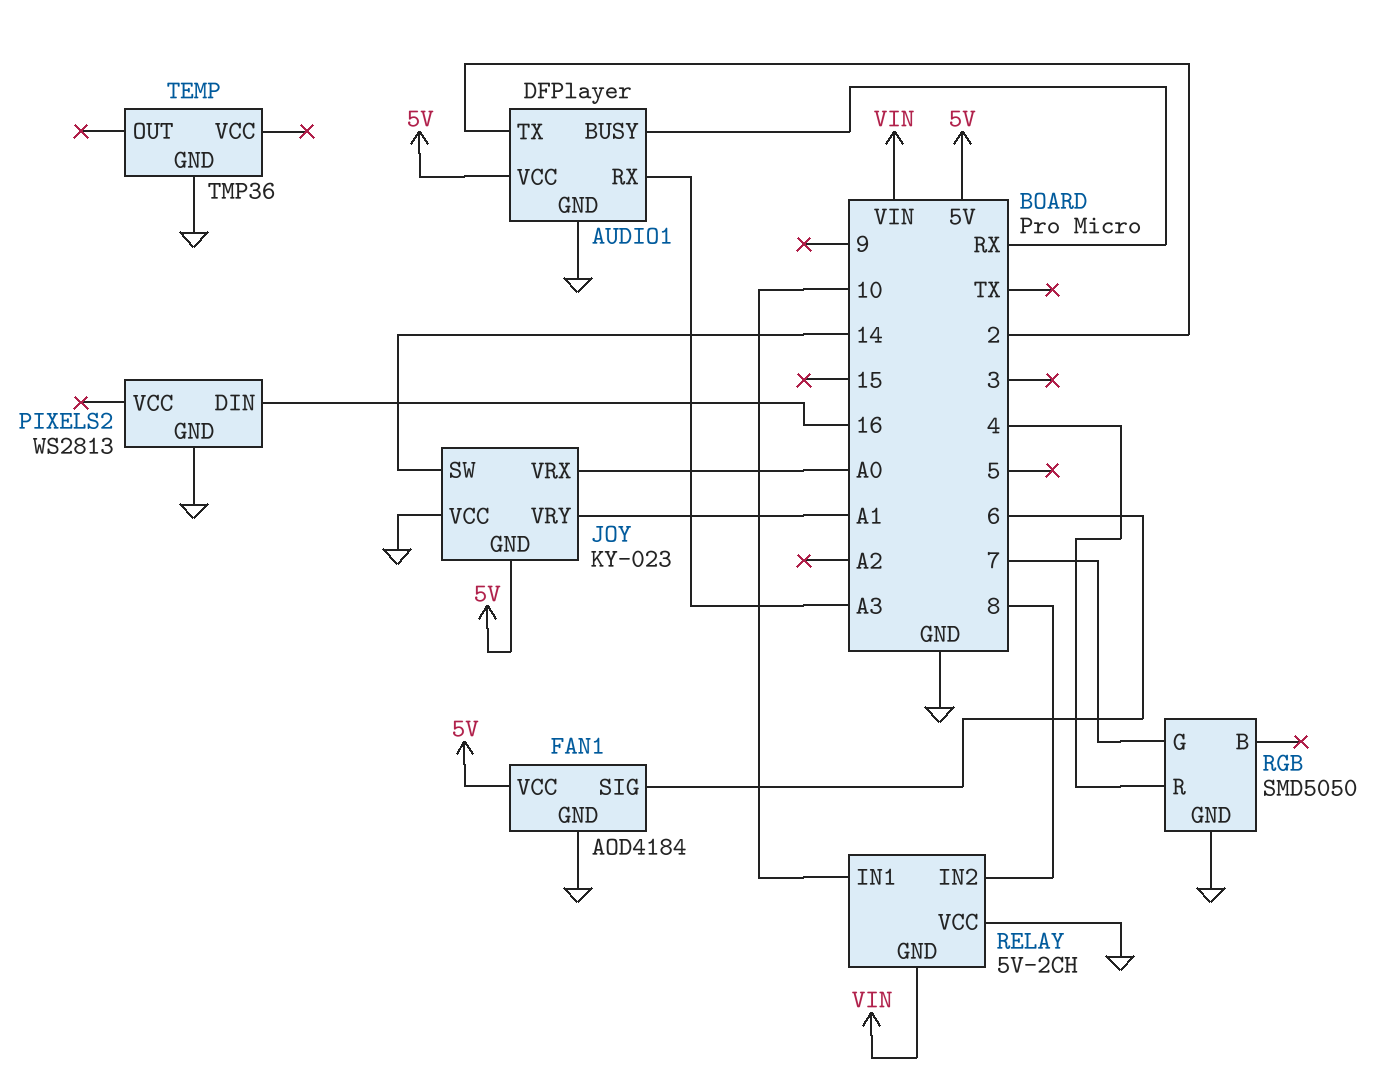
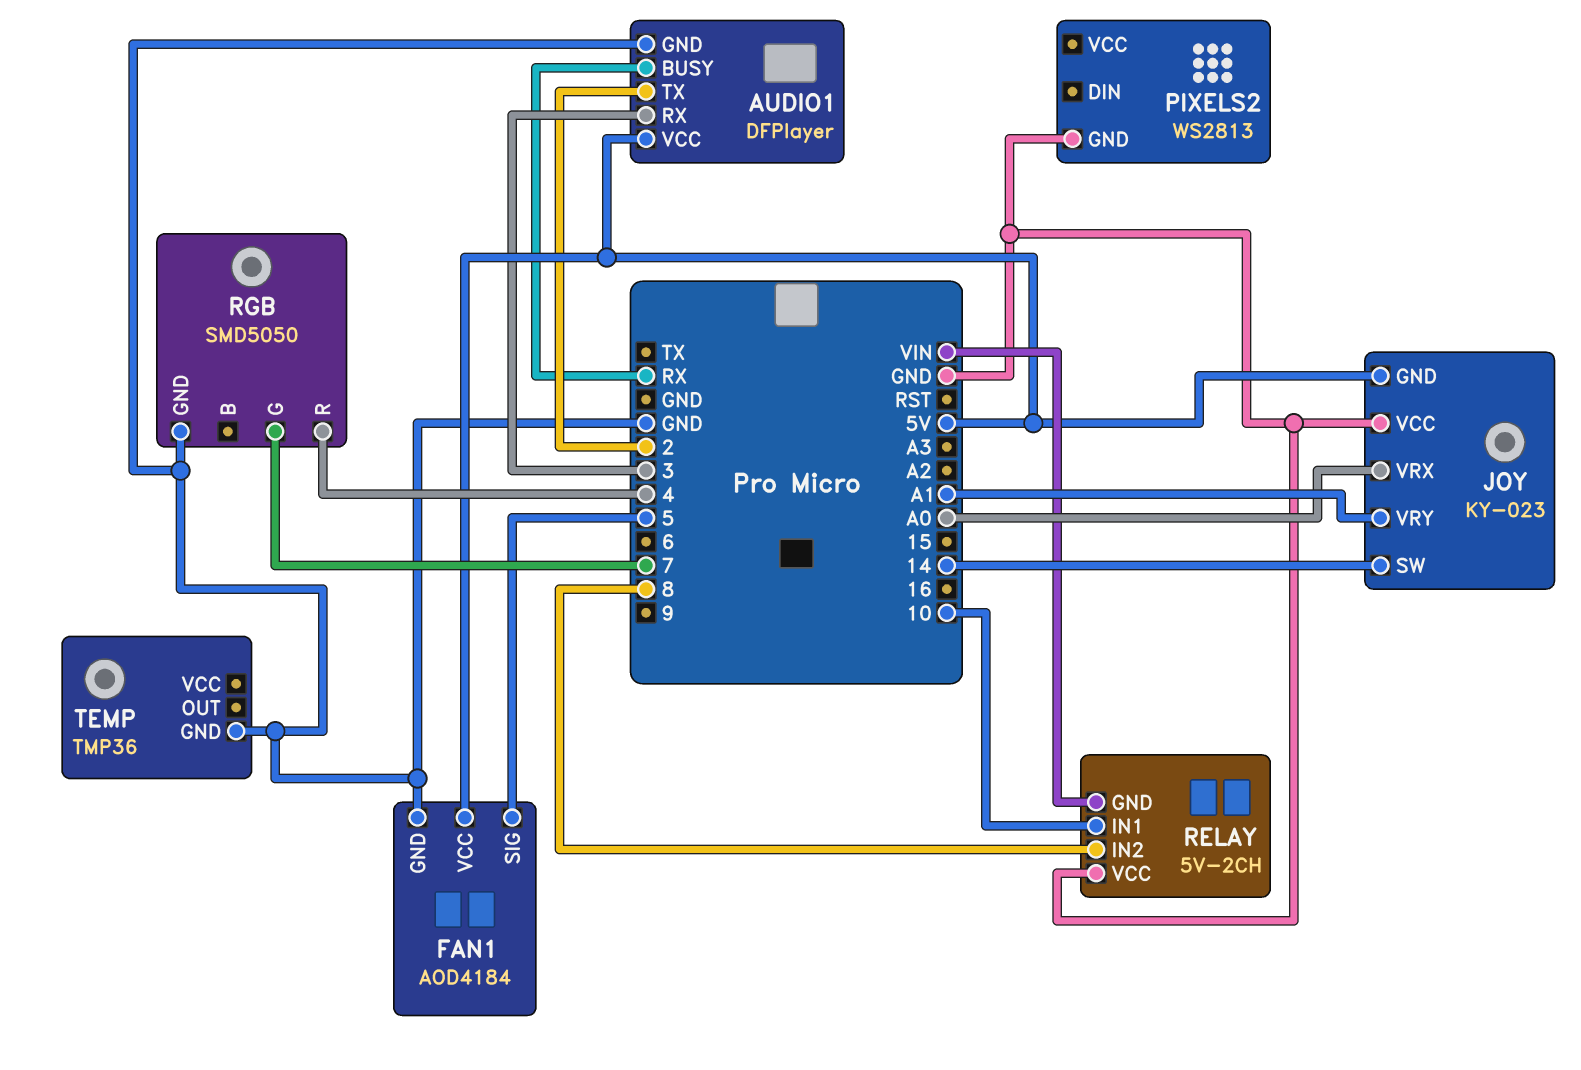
AUDIO1 pin RX: A3 -> 3
FAN1 pin SIG: 6 -> 5
PIXELS2 pin DIN: 16 -> none

